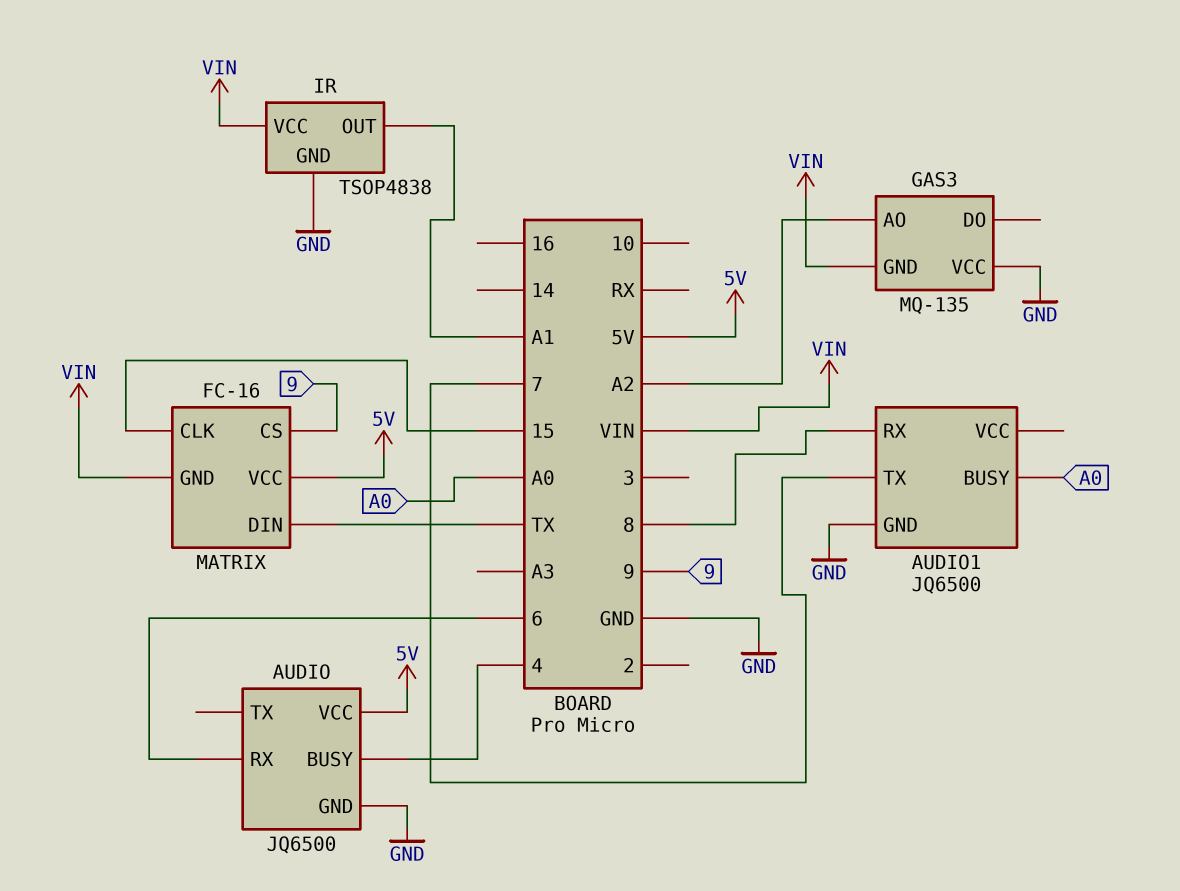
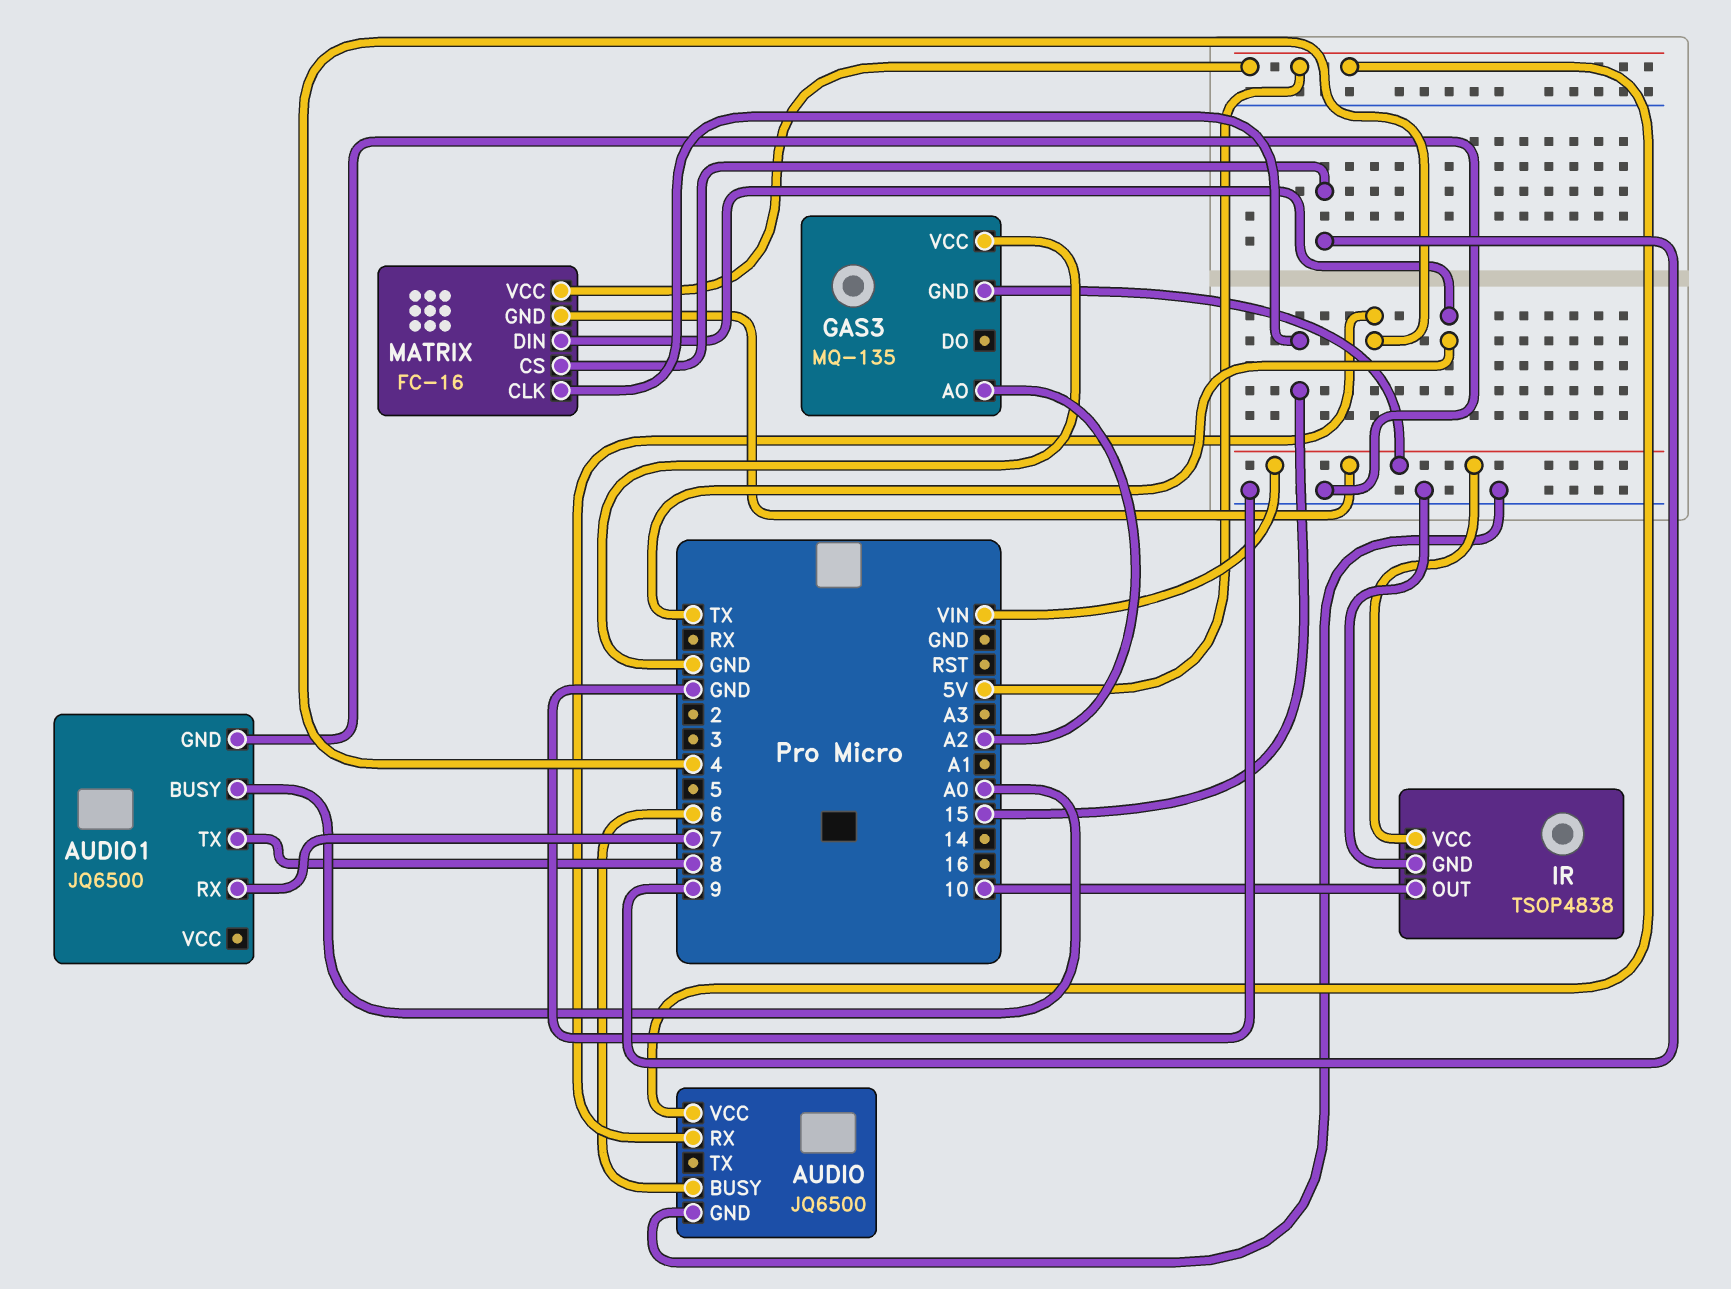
AUDIO pin BUSY: 4 -> 6
AUDIO pin RX: 6 -> 4
AUDIO1 pin RX: 8 -> 7
AUDIO1 pin TX: 7 -> 8
IR pin OUT: A1 -> 10

